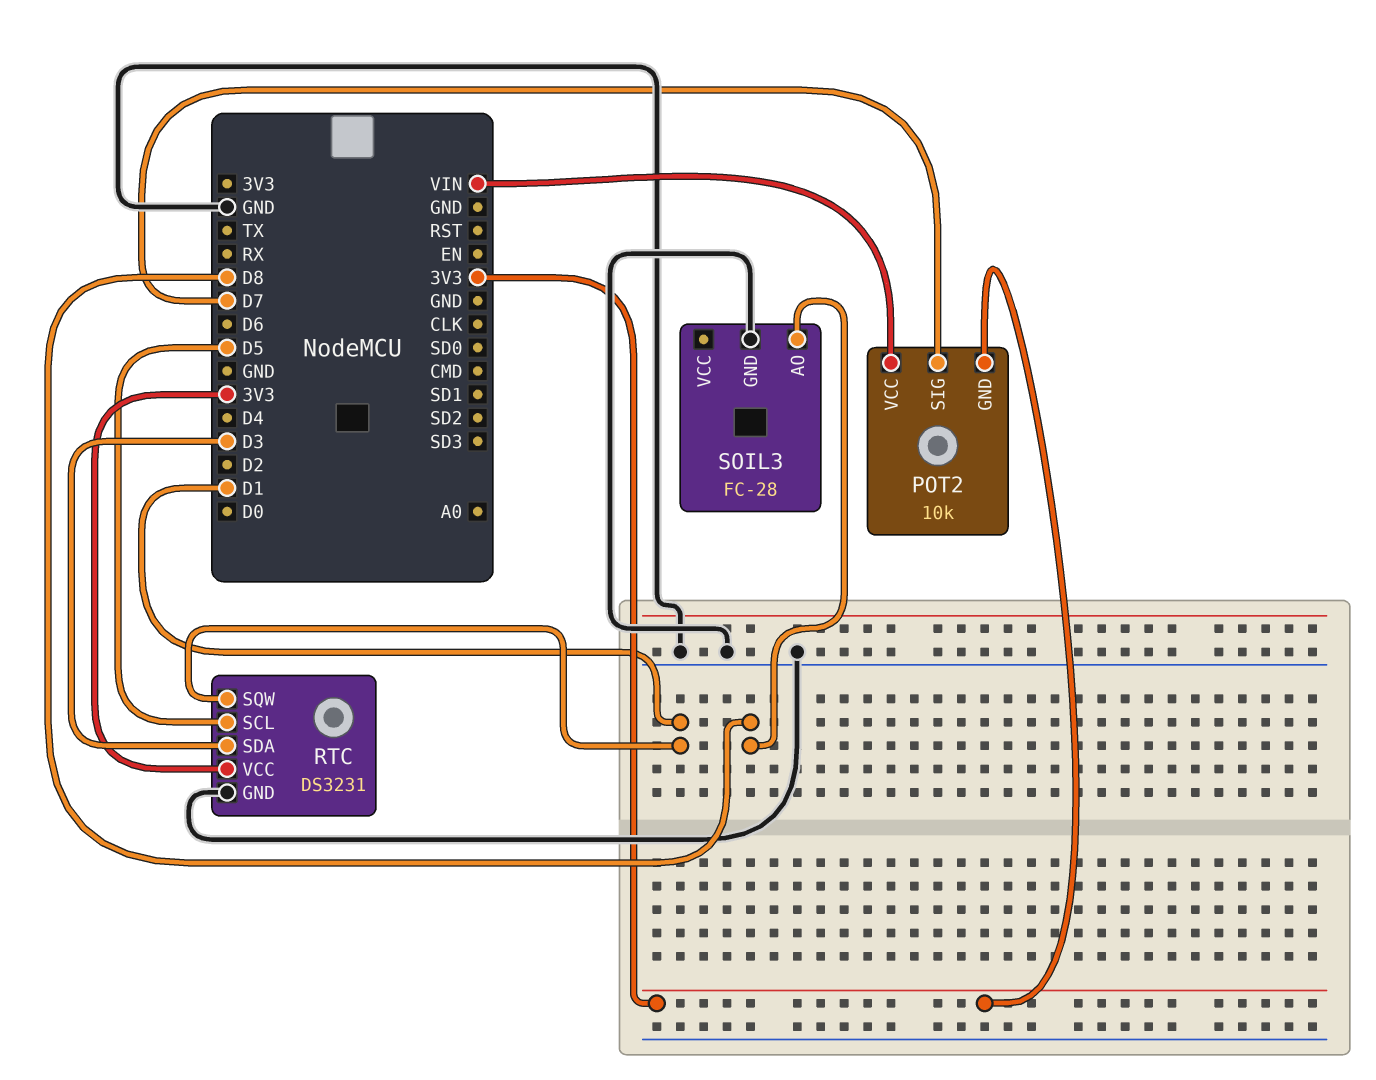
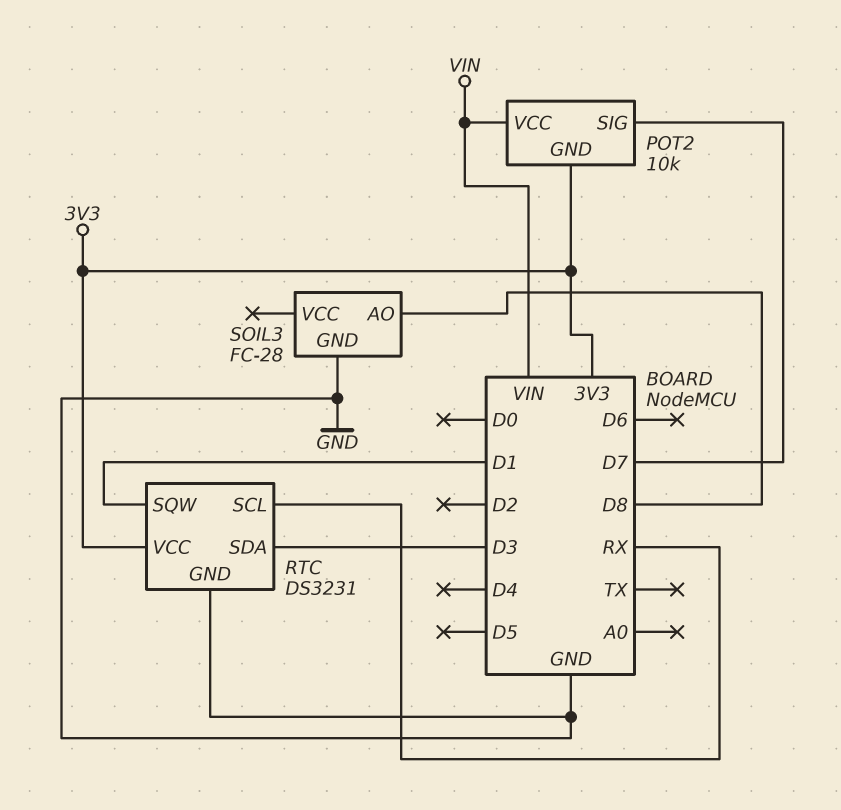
RTC pin SCL: D5 -> RX

